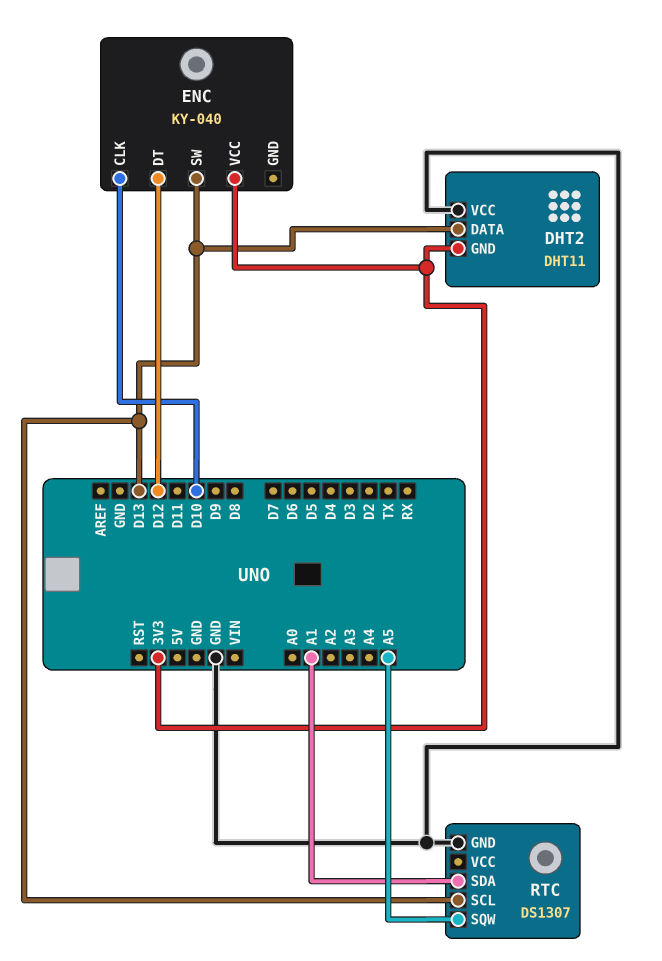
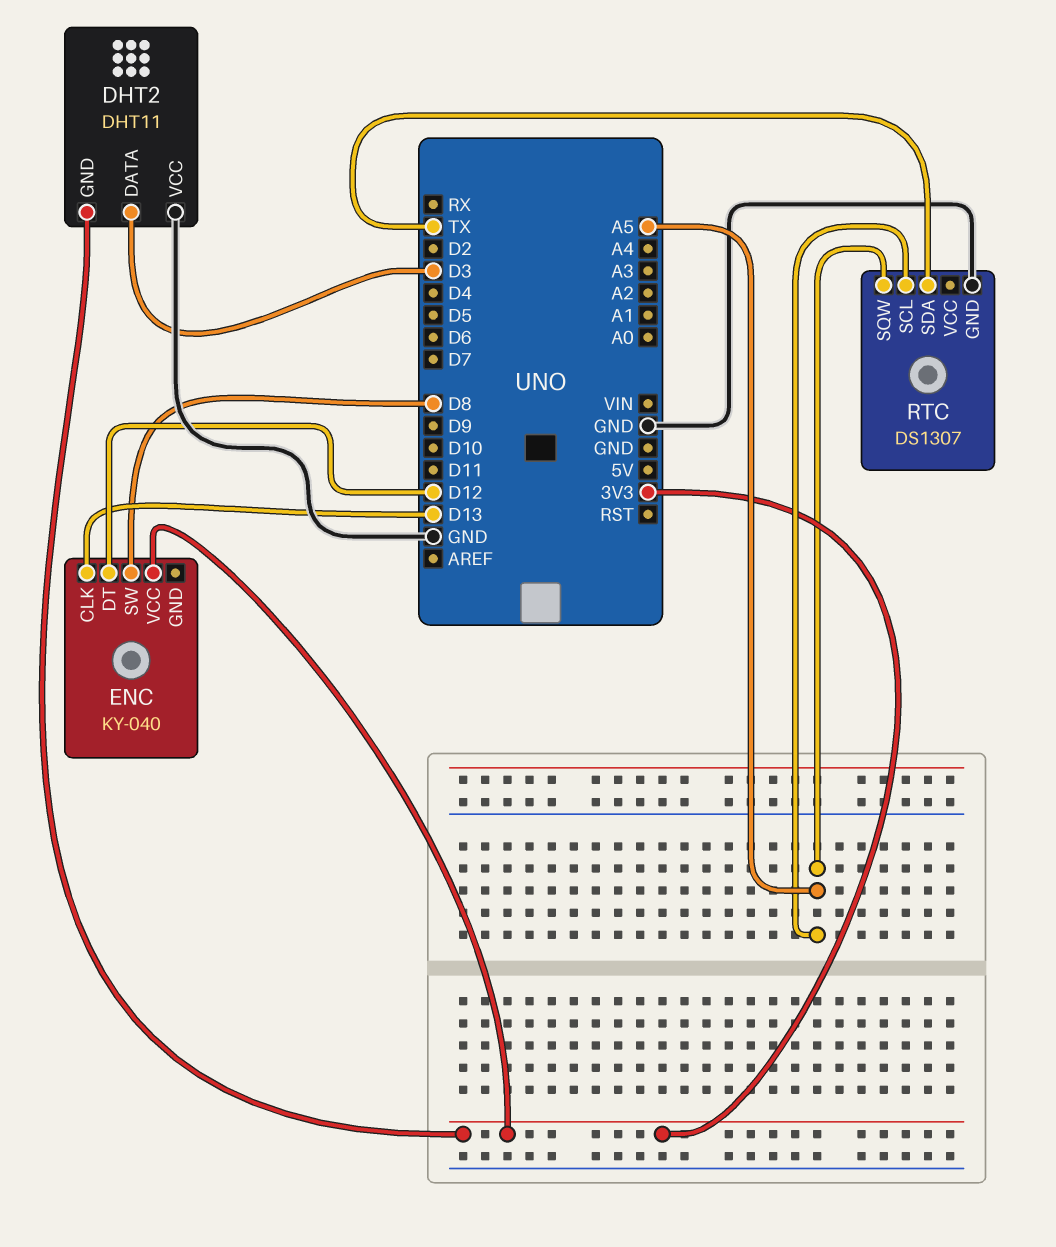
DHT2 pin DATA: D13 -> D3
ENC pin CLK: D10 -> D13
ENC pin SW: D13 -> D8
RTC pin SCL: D13 -> A5
RTC pin SDA: A1 -> TX

